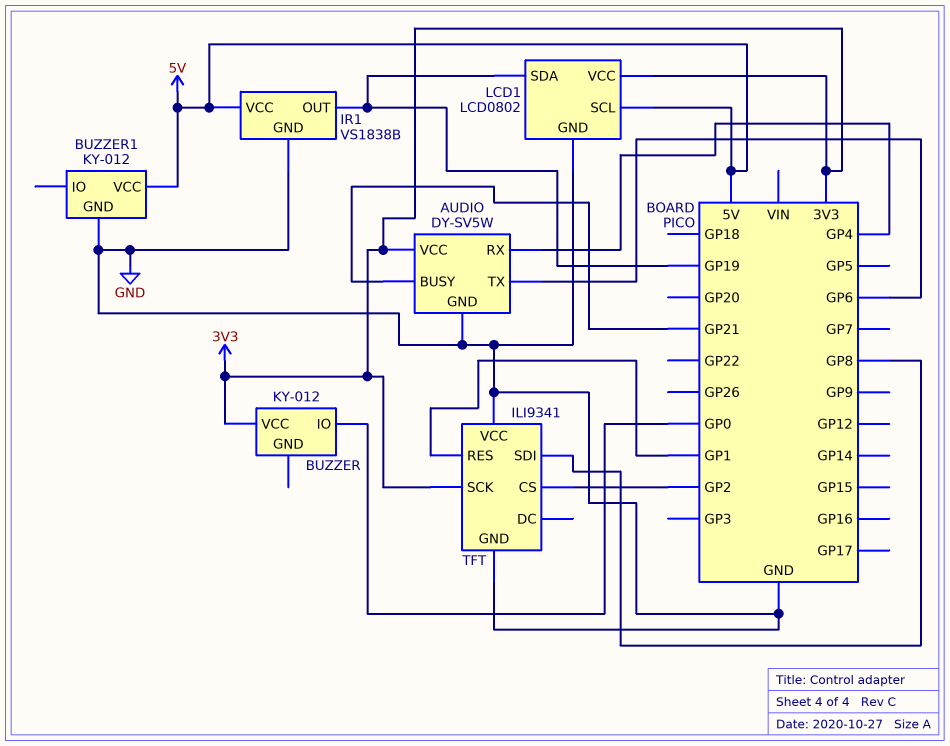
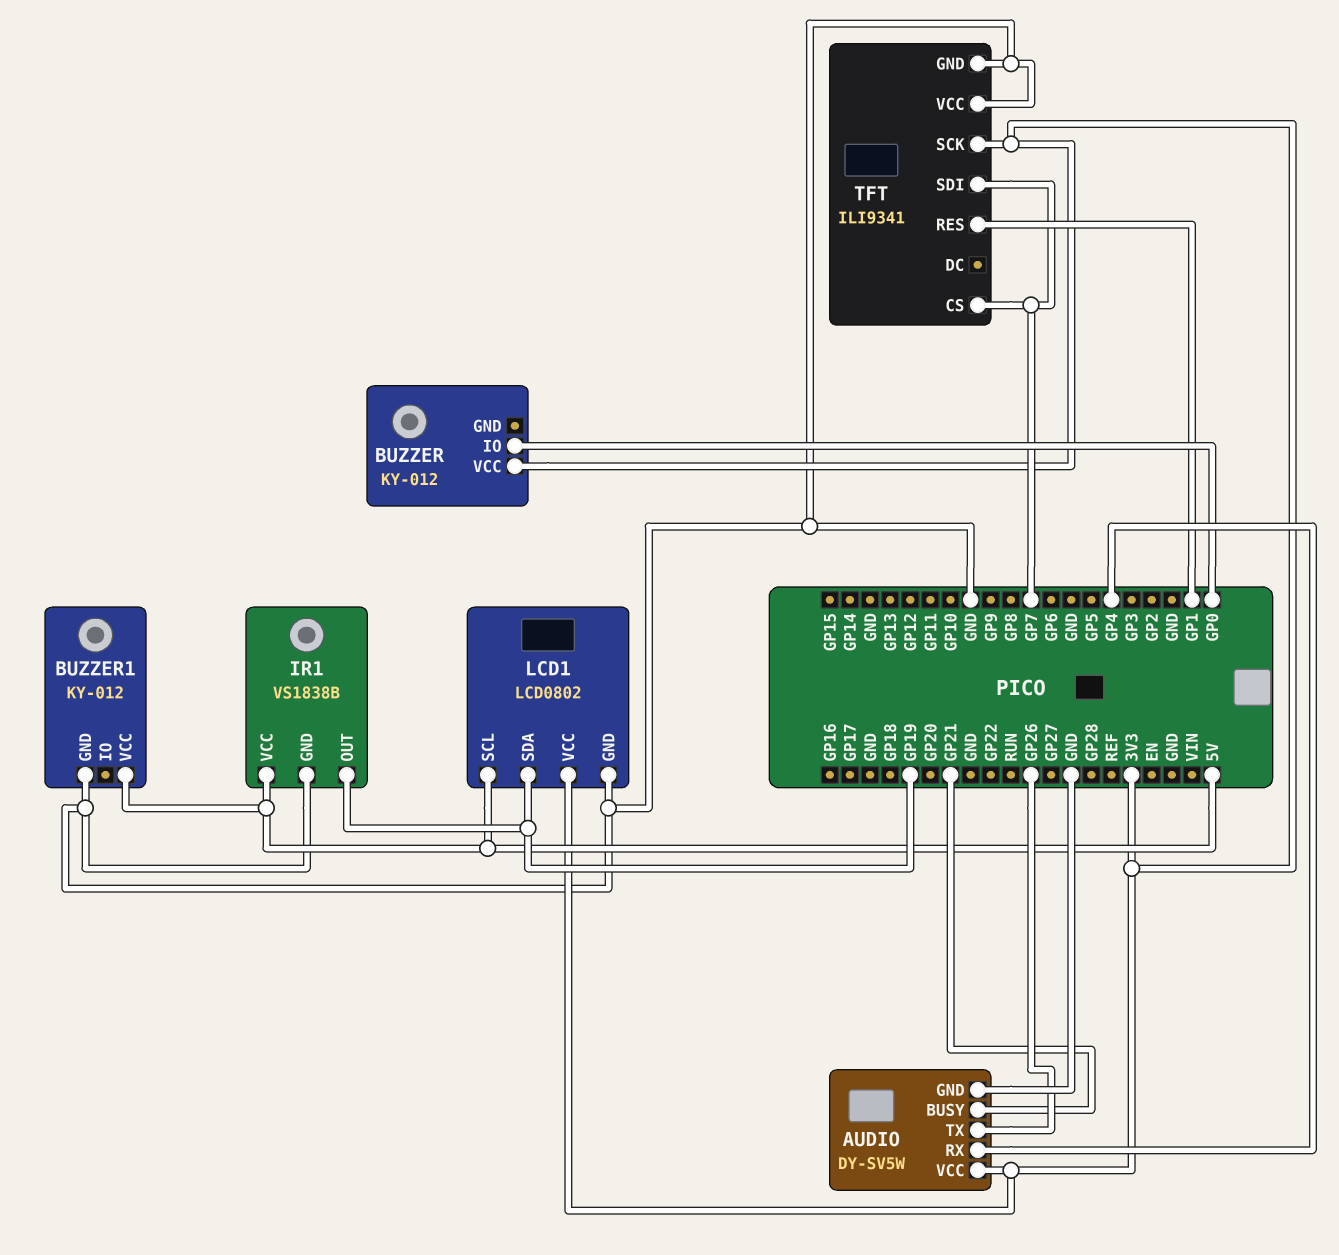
AUDIO pin TX: GP6 -> GP26
TFT pin CS: GP2 -> GP7
TFT pin SDI: GP8 -> GP7

